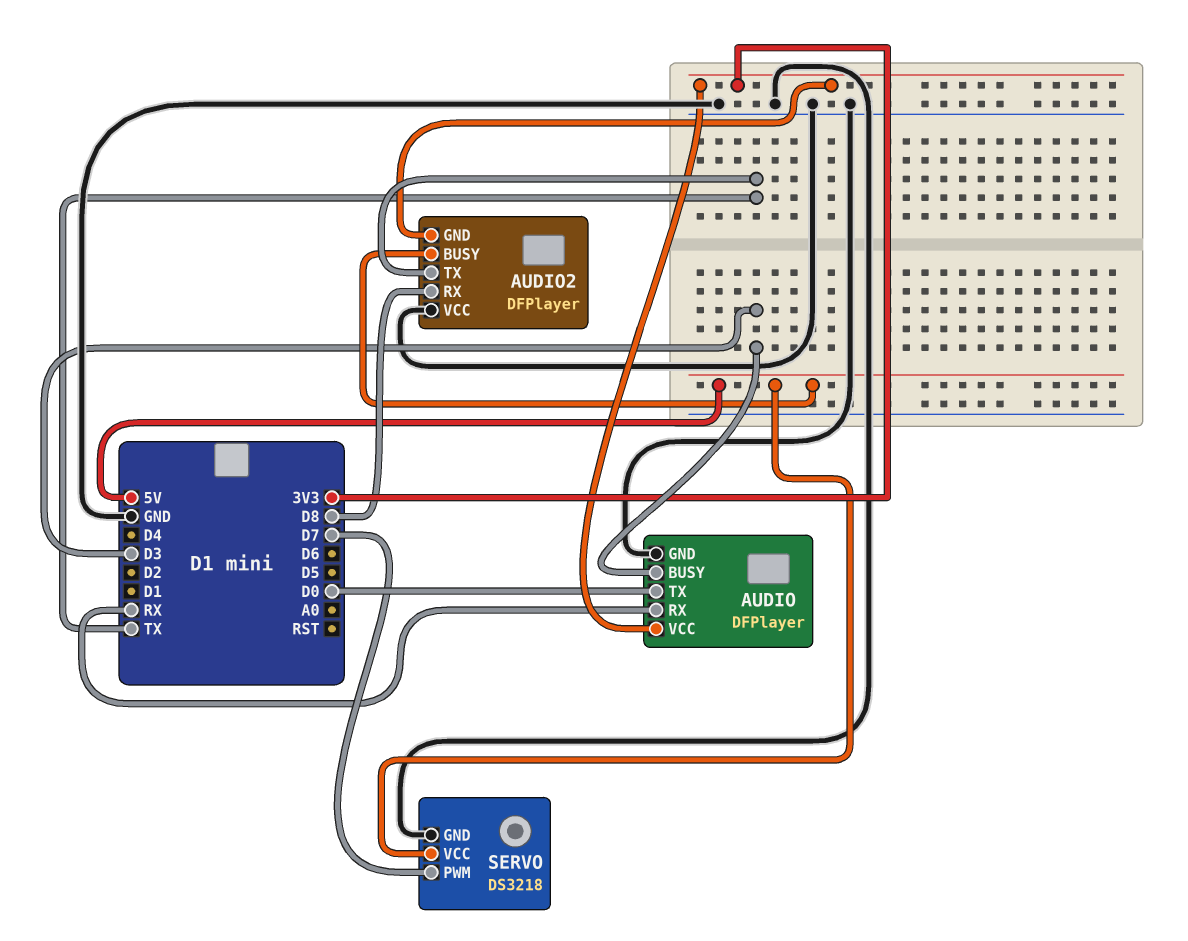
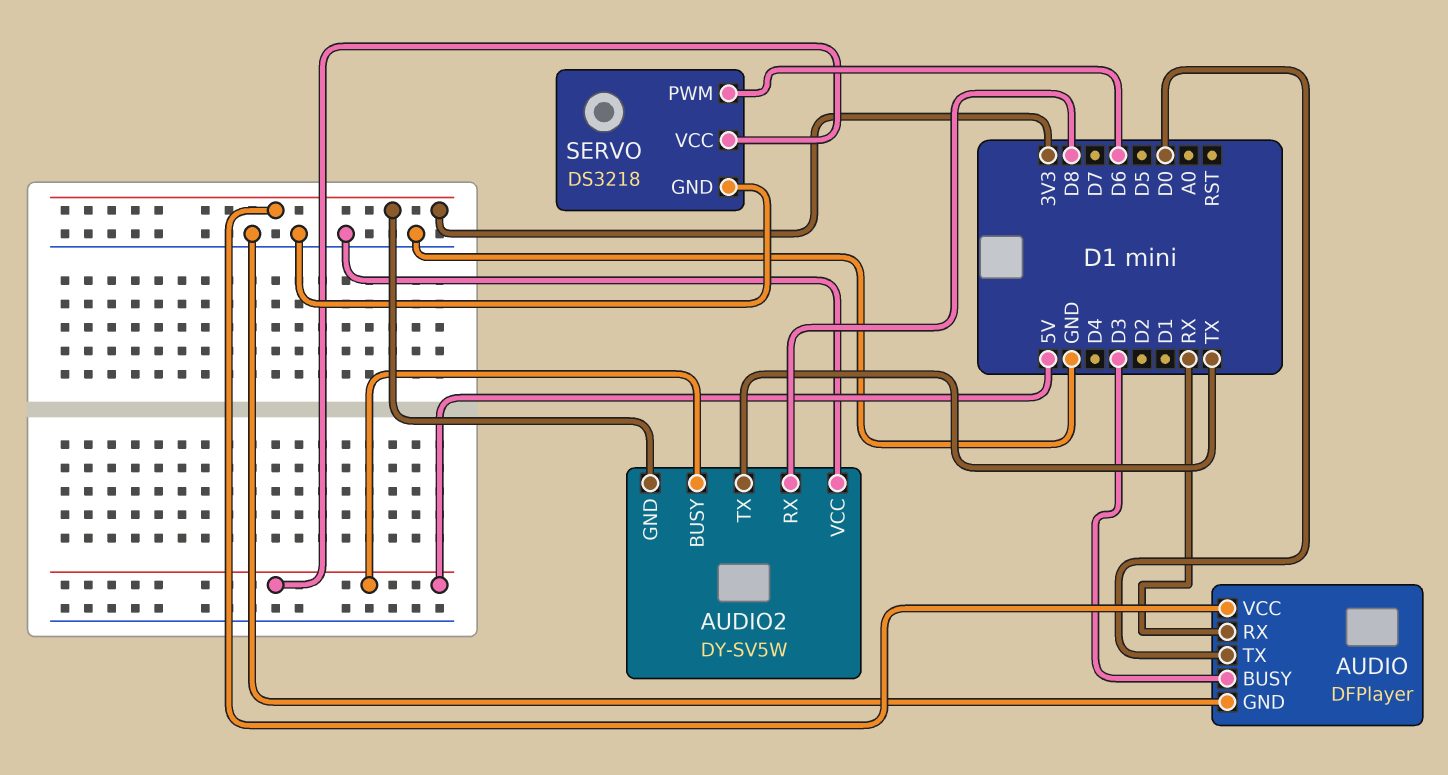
AUDIO2: DFPlayer -> DY-SV5W
SERVO pin PWM: D7 -> D6

